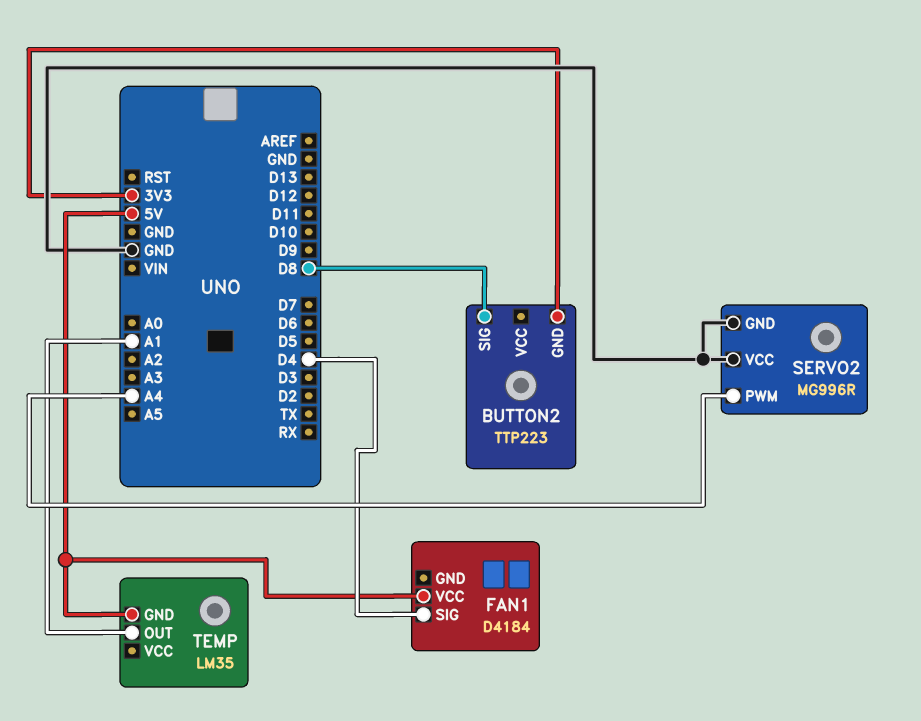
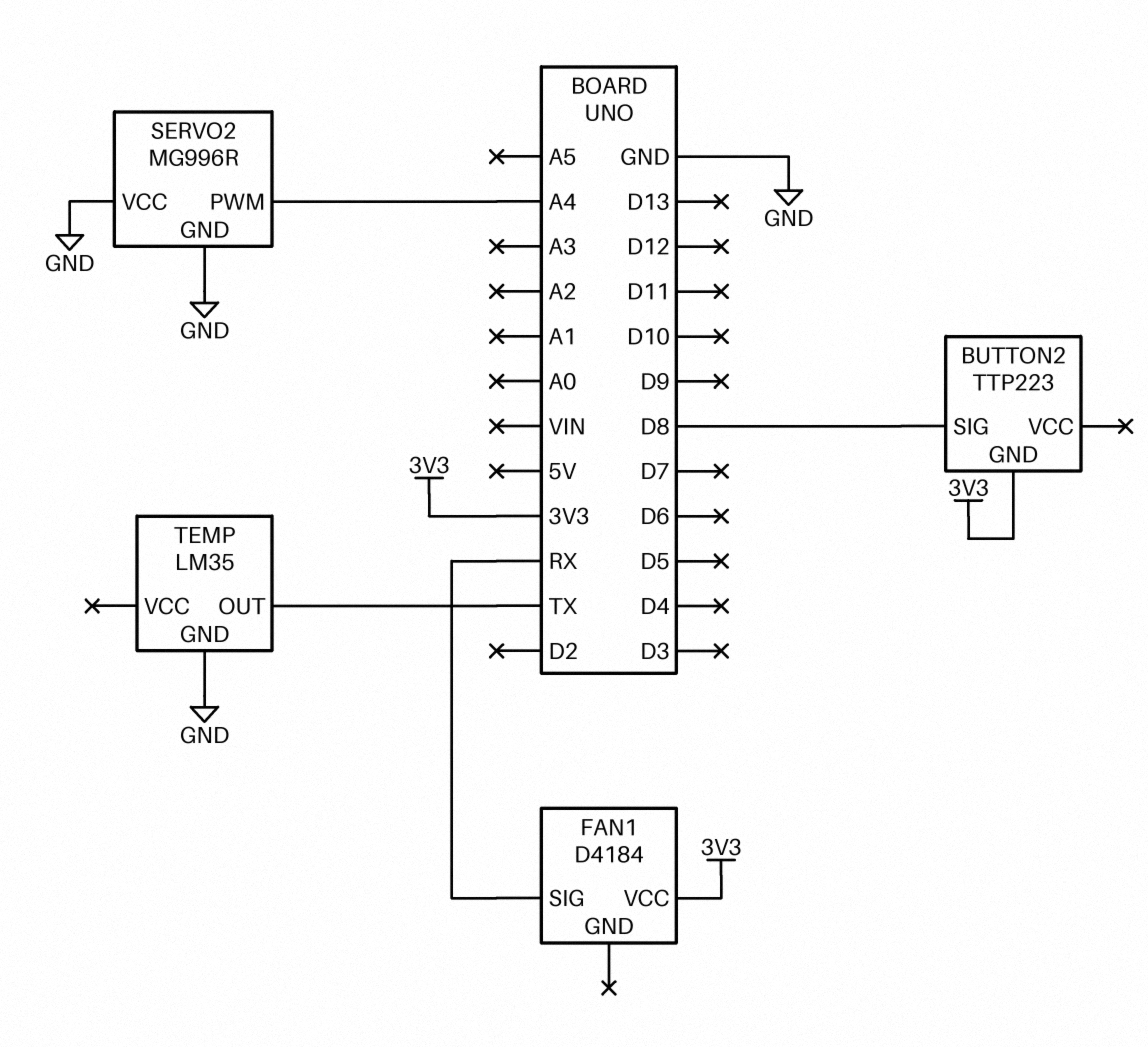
FAN1 pin SIG: D4 -> RX
FAN1 pin VCC: 5V -> 3V3
TEMP pin GND: 5V -> GND
TEMP pin OUT: A1 -> TX

